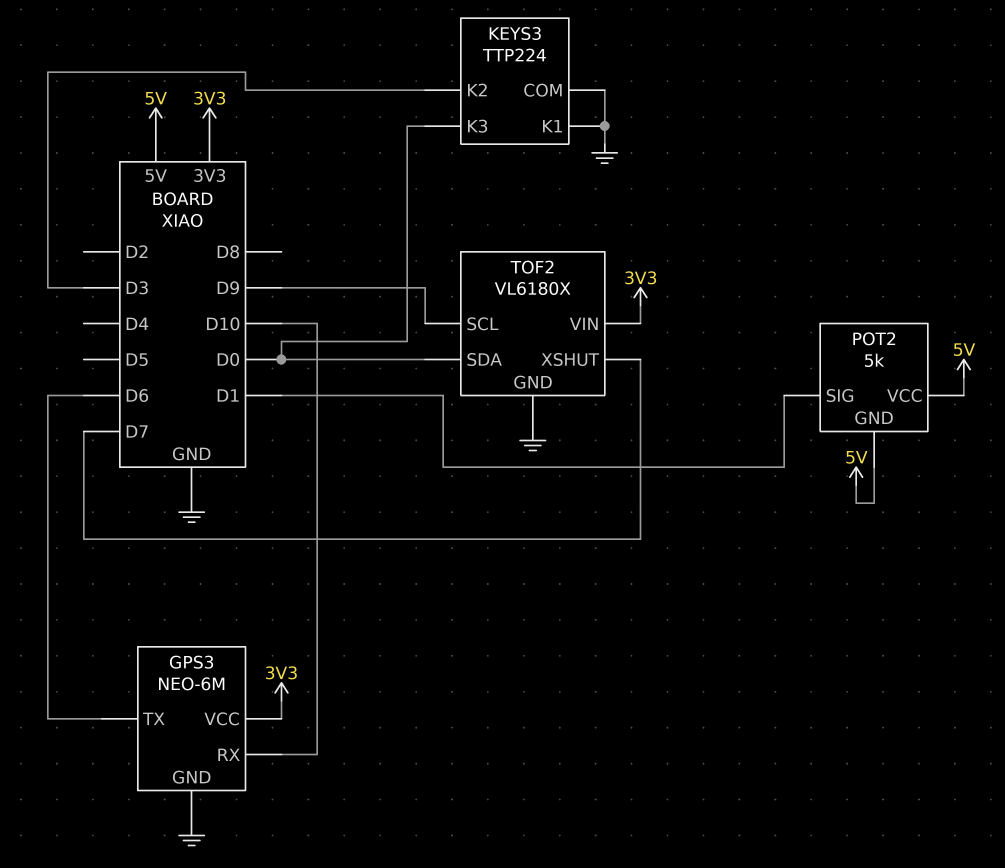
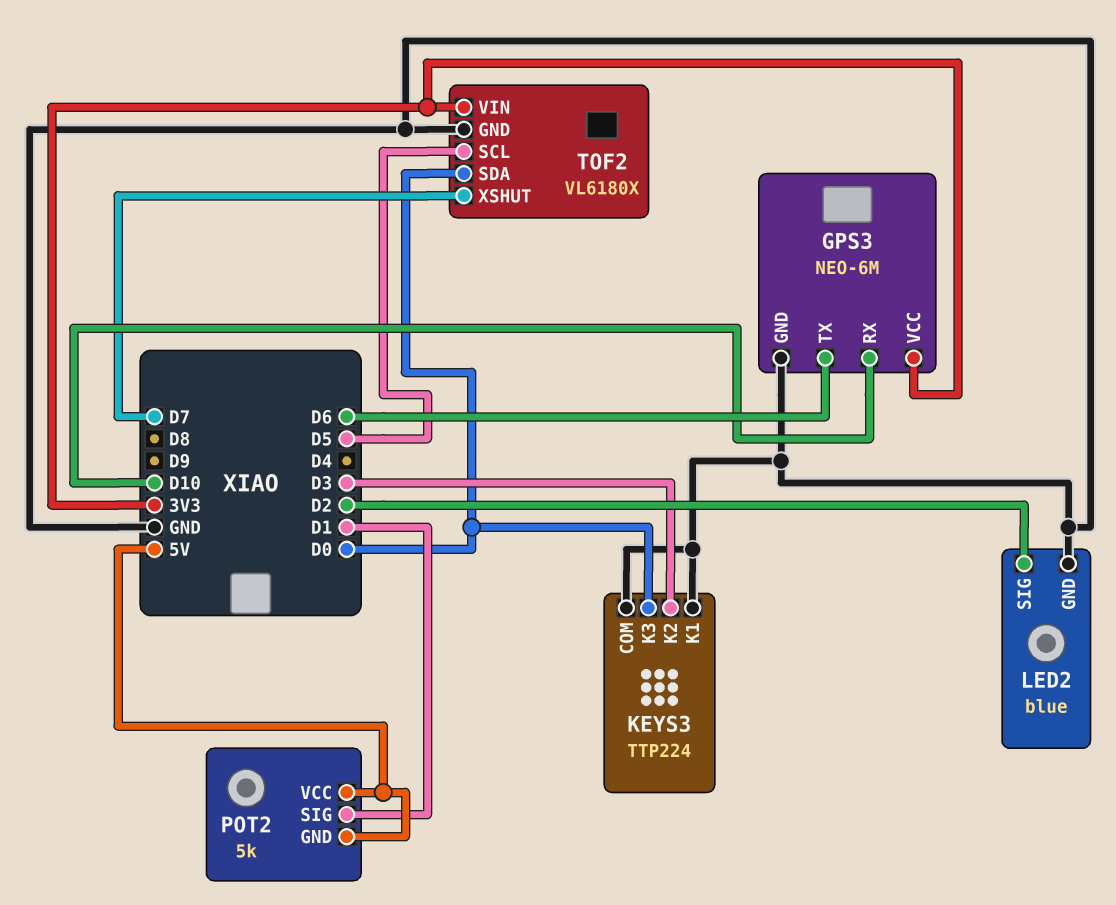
LED2: none -> blue
LED2 pin GND: none -> GND
LED2 pin SIG: none -> D2
TOF2 pin SCL: D9 -> D5

